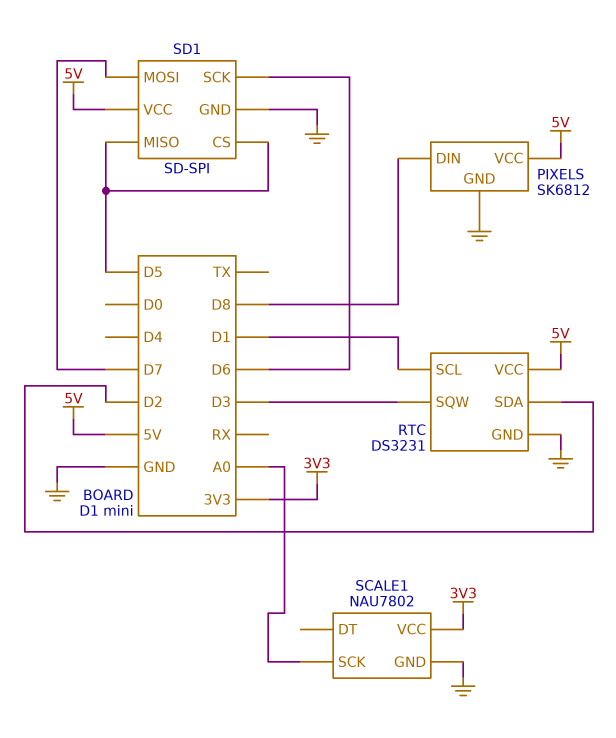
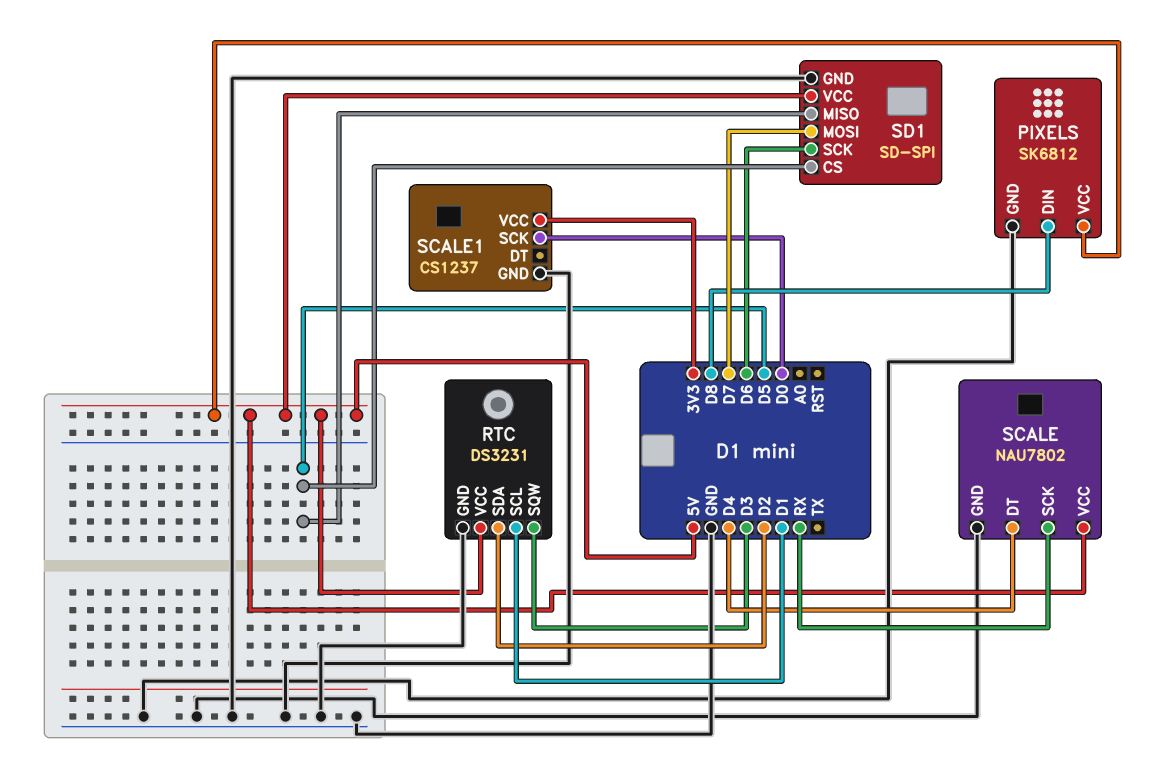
SCALE: none -> NAU7802
SCALE pin DT: none -> D4
SCALE pin GND: none -> GND
SCALE pin SCK: none -> RX
SCALE pin VCC: none -> 5V
SCALE1: NAU7802 -> CS1237
SCALE1 pin SCK: A0 -> D0

